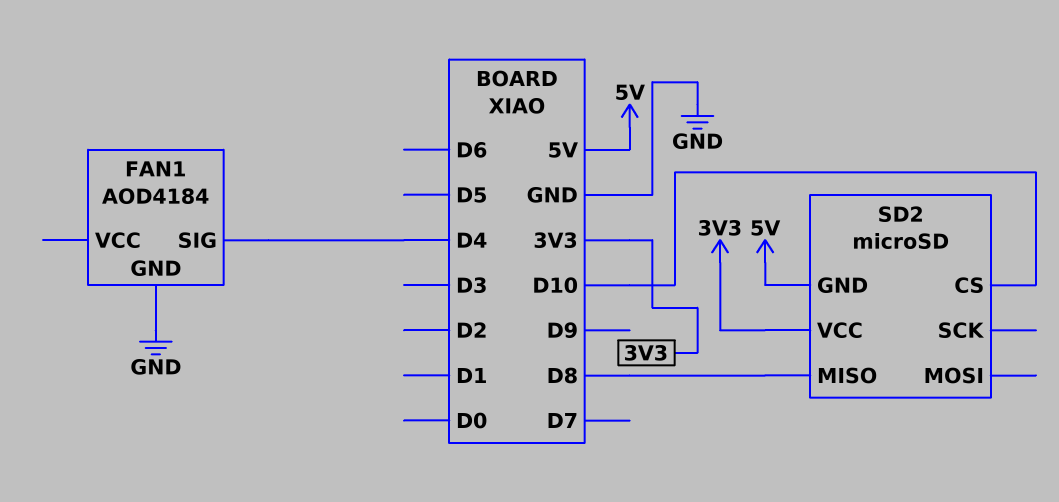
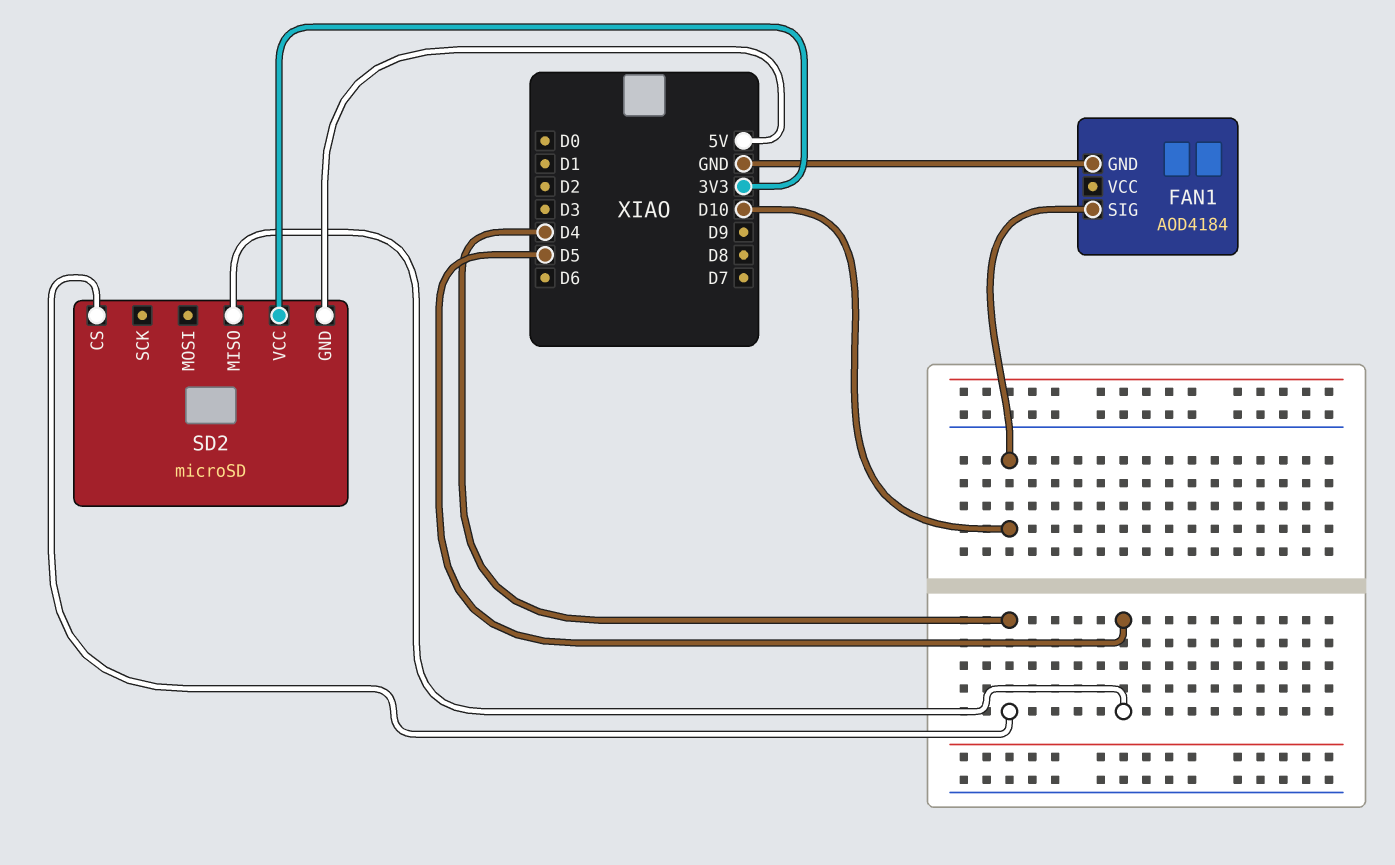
FAN1 pin SIG: D4 -> D10
SD2 pin CS: D10 -> D4
SD2 pin MISO: D8 -> D5

